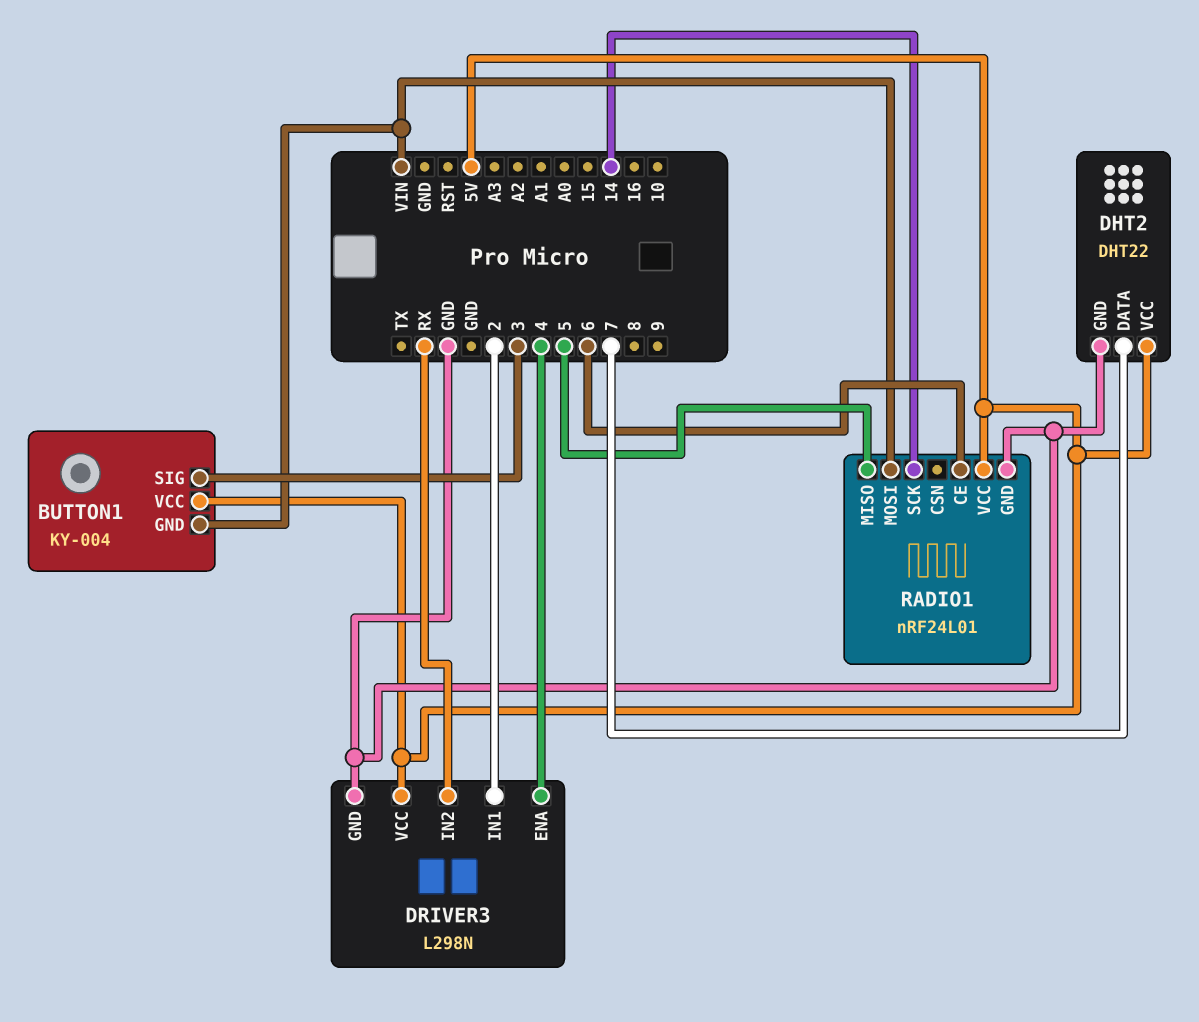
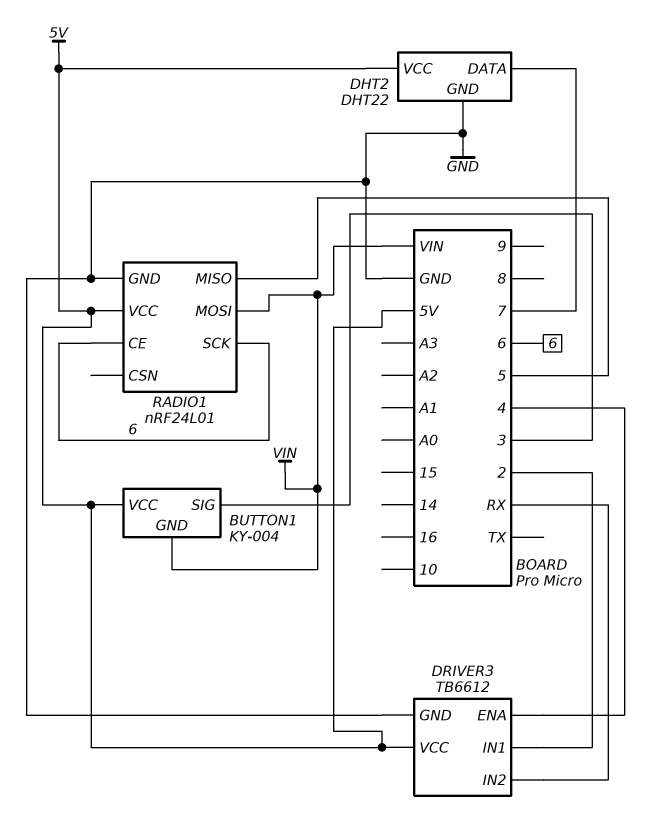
DRIVER3: L298N -> TB6612
RADIO1 pin SCK: 14 -> 6

